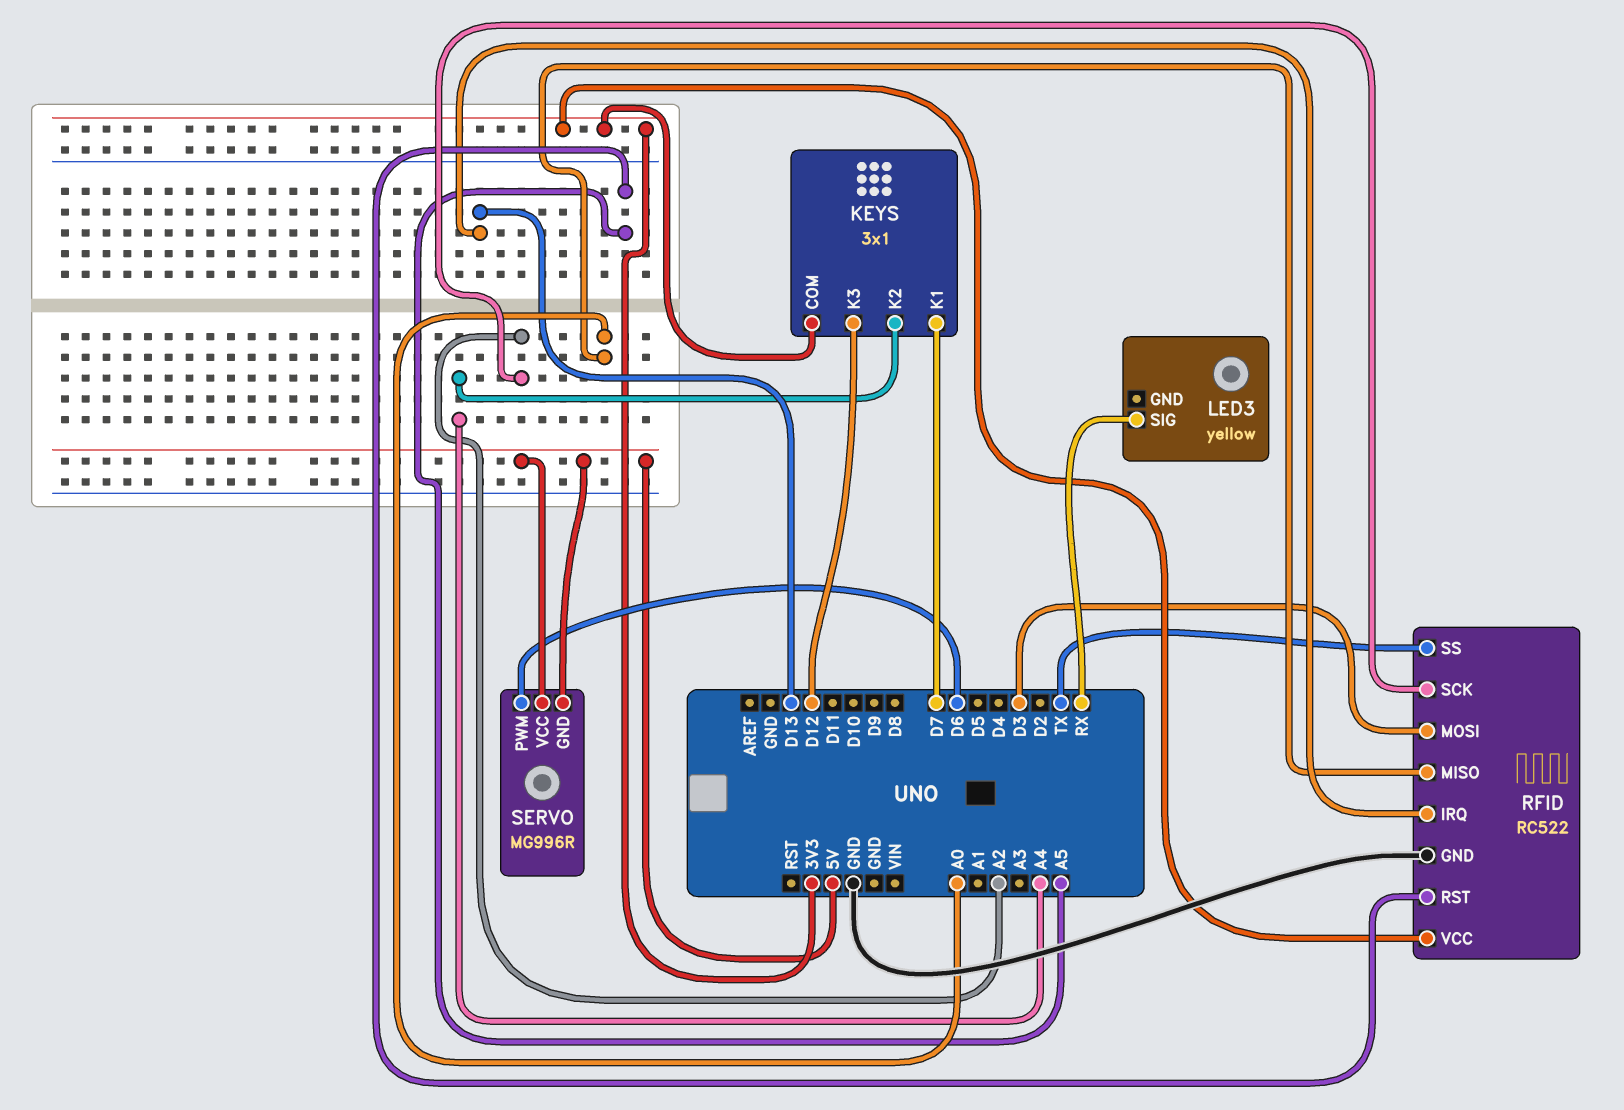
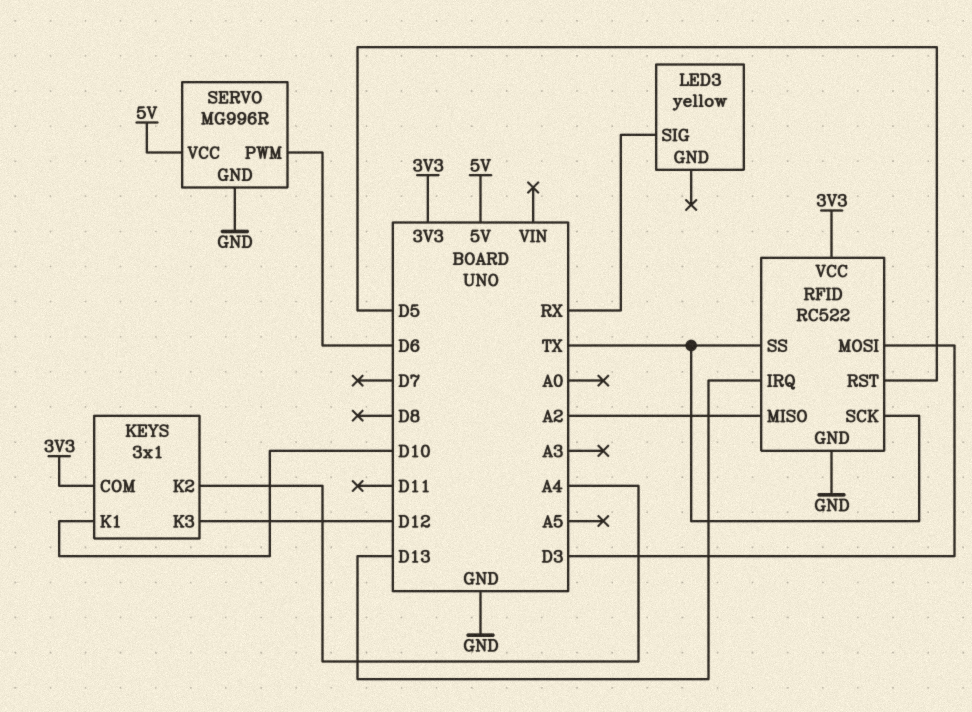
KEYS pin K1: D7 -> D10
RFID pin MISO: A0 -> A2
RFID pin RST: A5 -> D5
RFID pin SCK: A2 -> TX
SERVO pin GND: 5V -> GND

